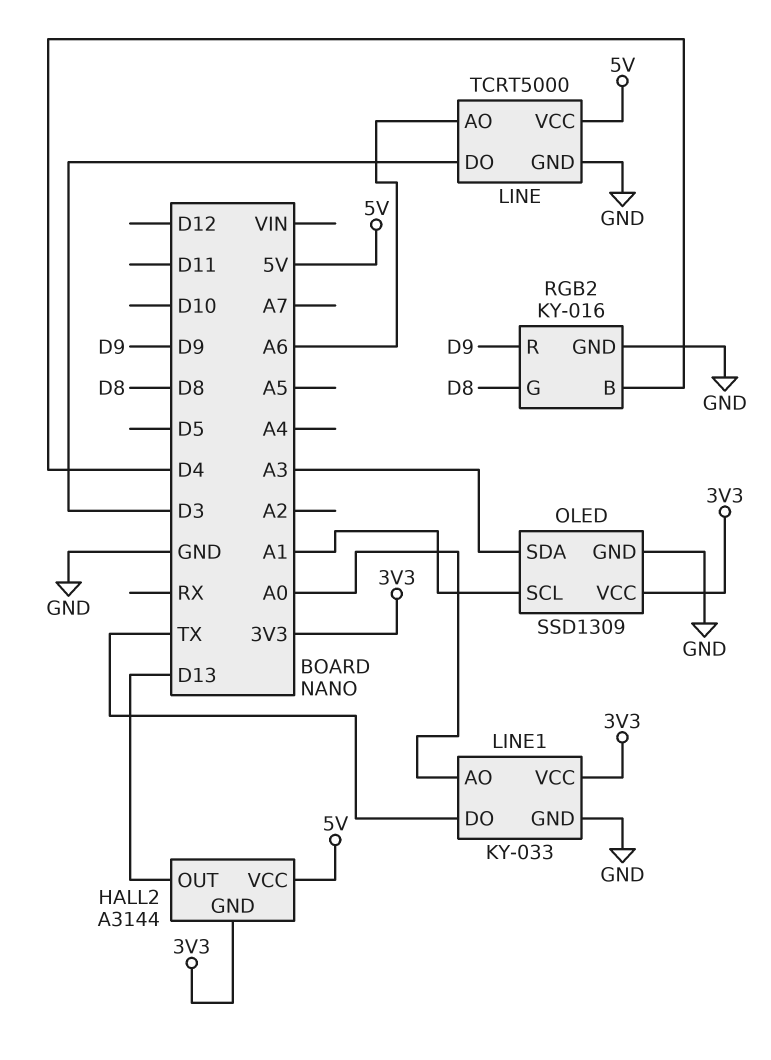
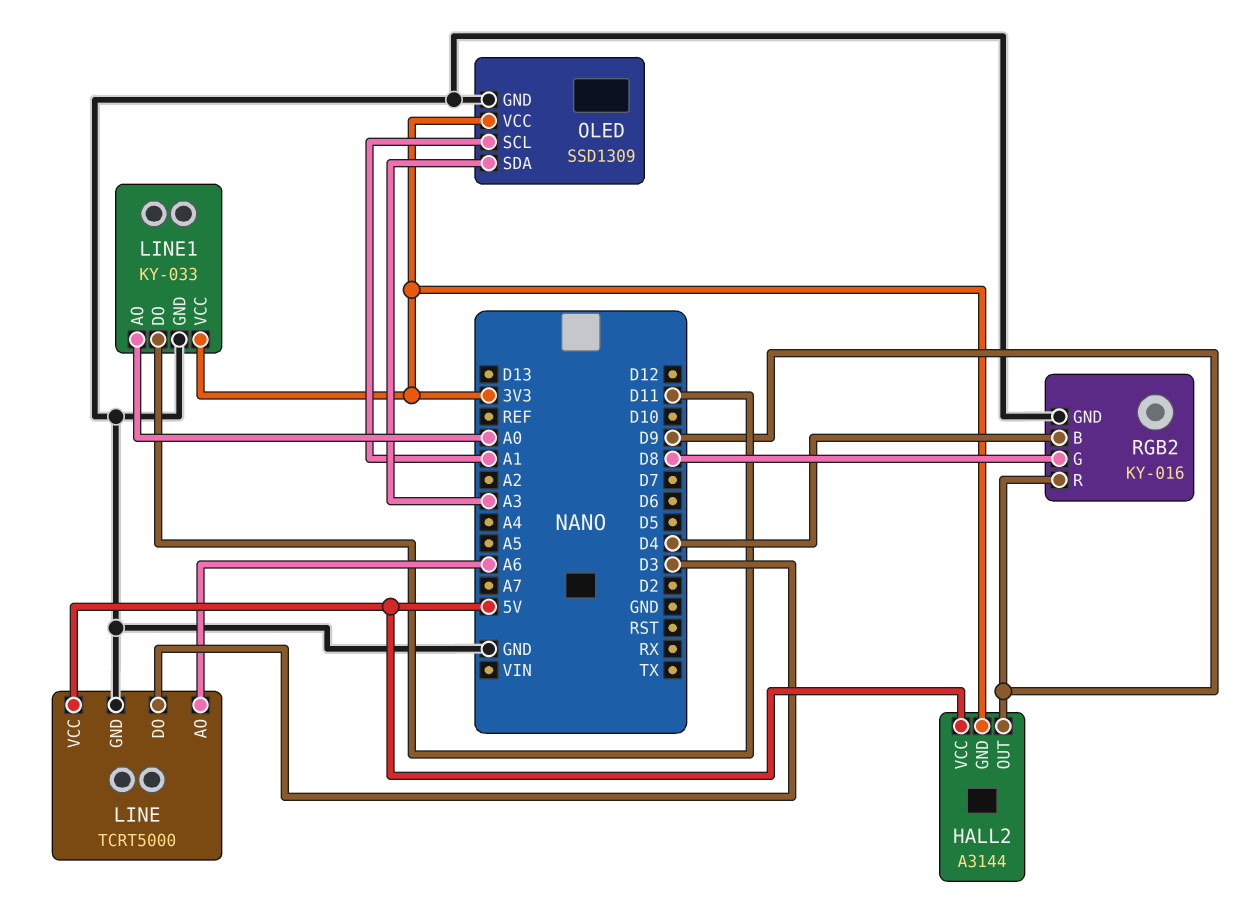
HALL2 pin OUT: D13 -> D9
LINE1 pin DO: TX -> D11

